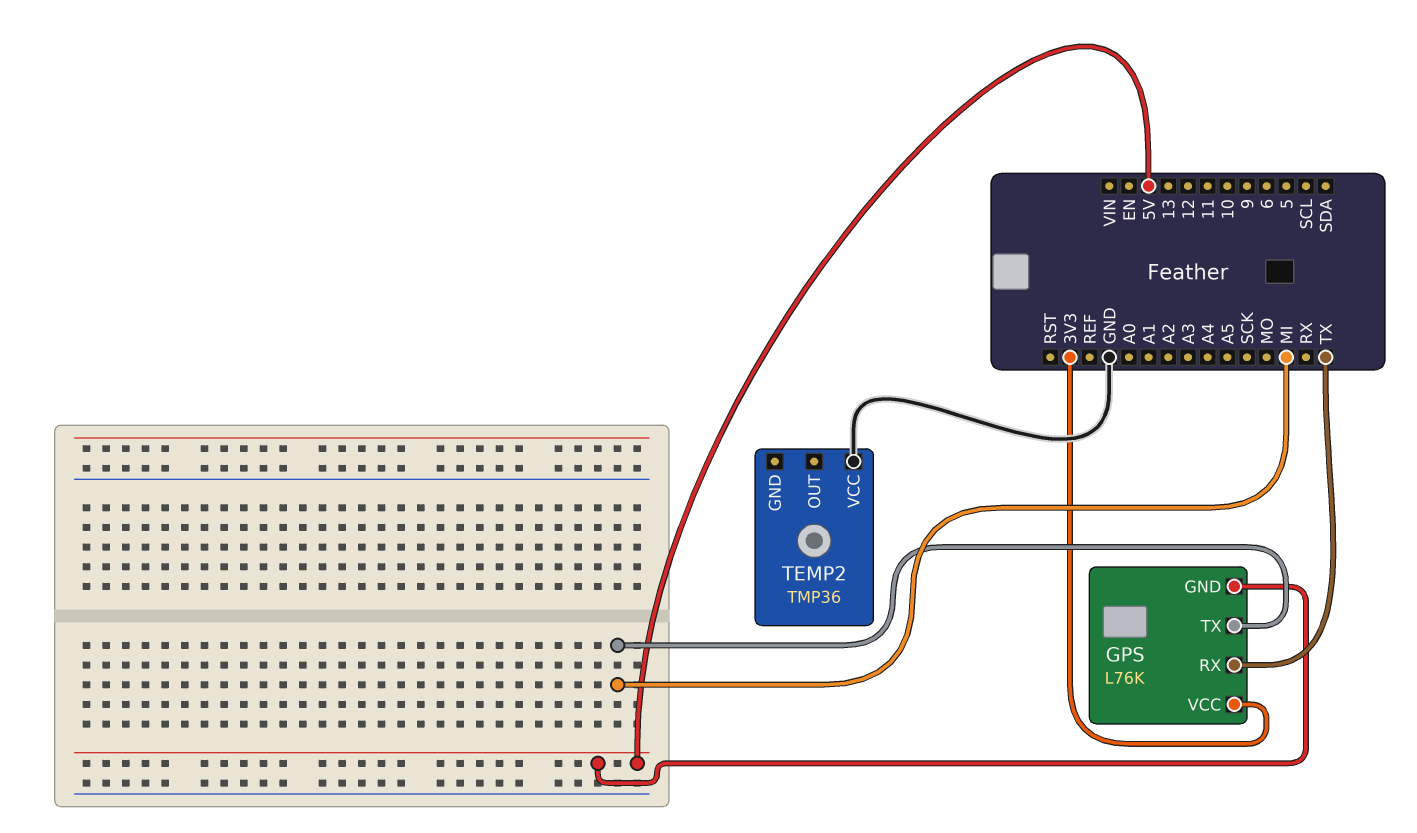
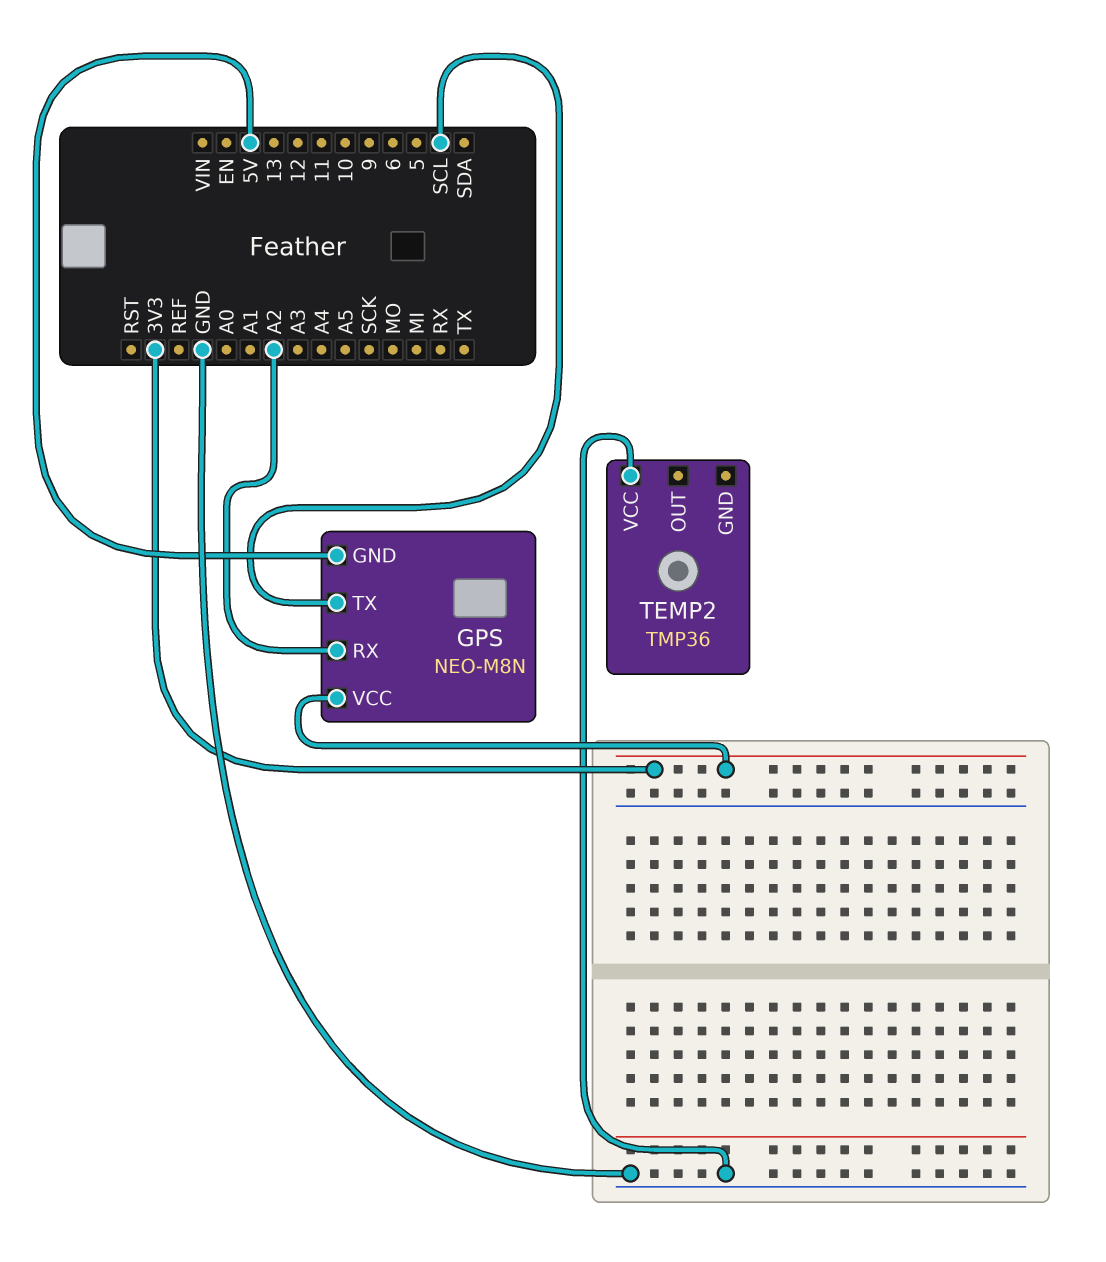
GPS: L76K -> NEO-M8N
GPS pin RX: TX -> A2
GPS pin TX: MI -> SCL

